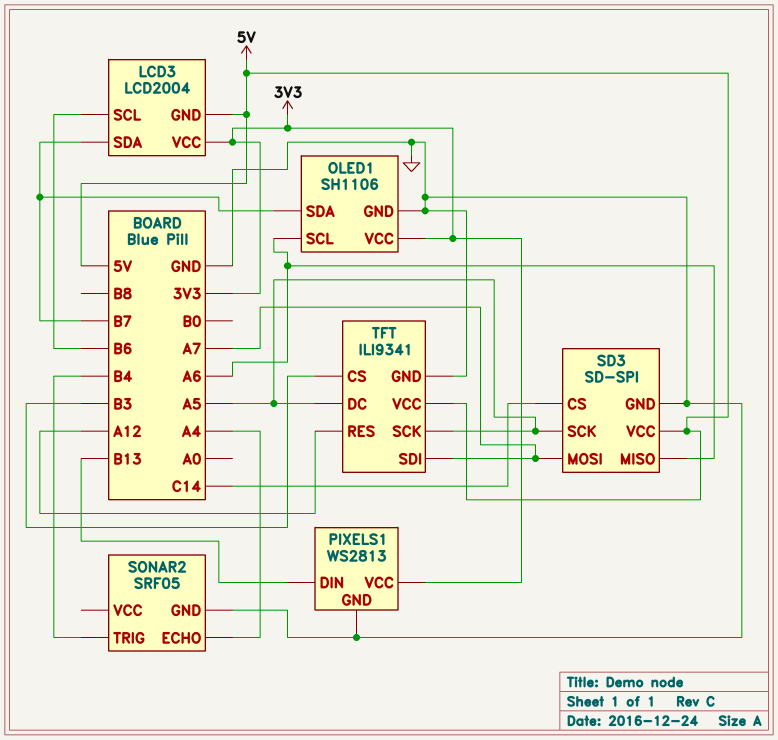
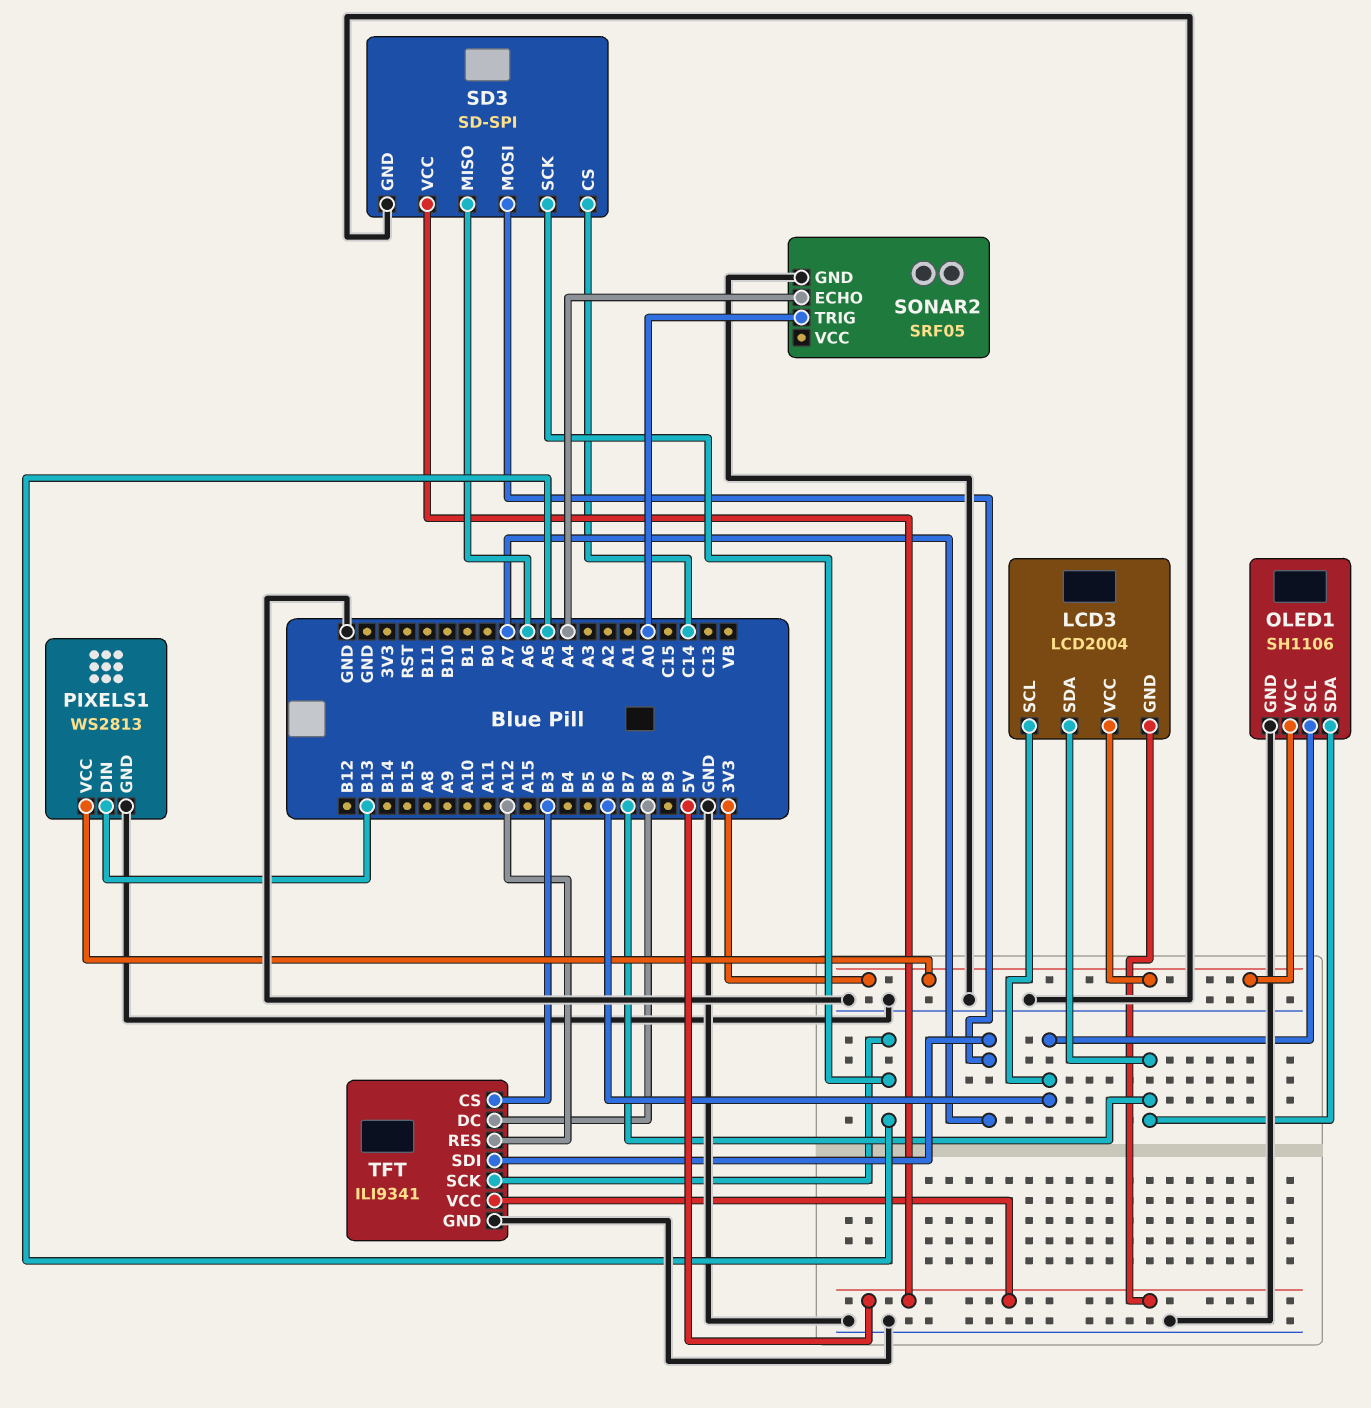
OLED1 pin SCL: A6 -> B6
SONAR2 pin TRIG: B4 -> A0
TFT pin DC: A5 -> B8

